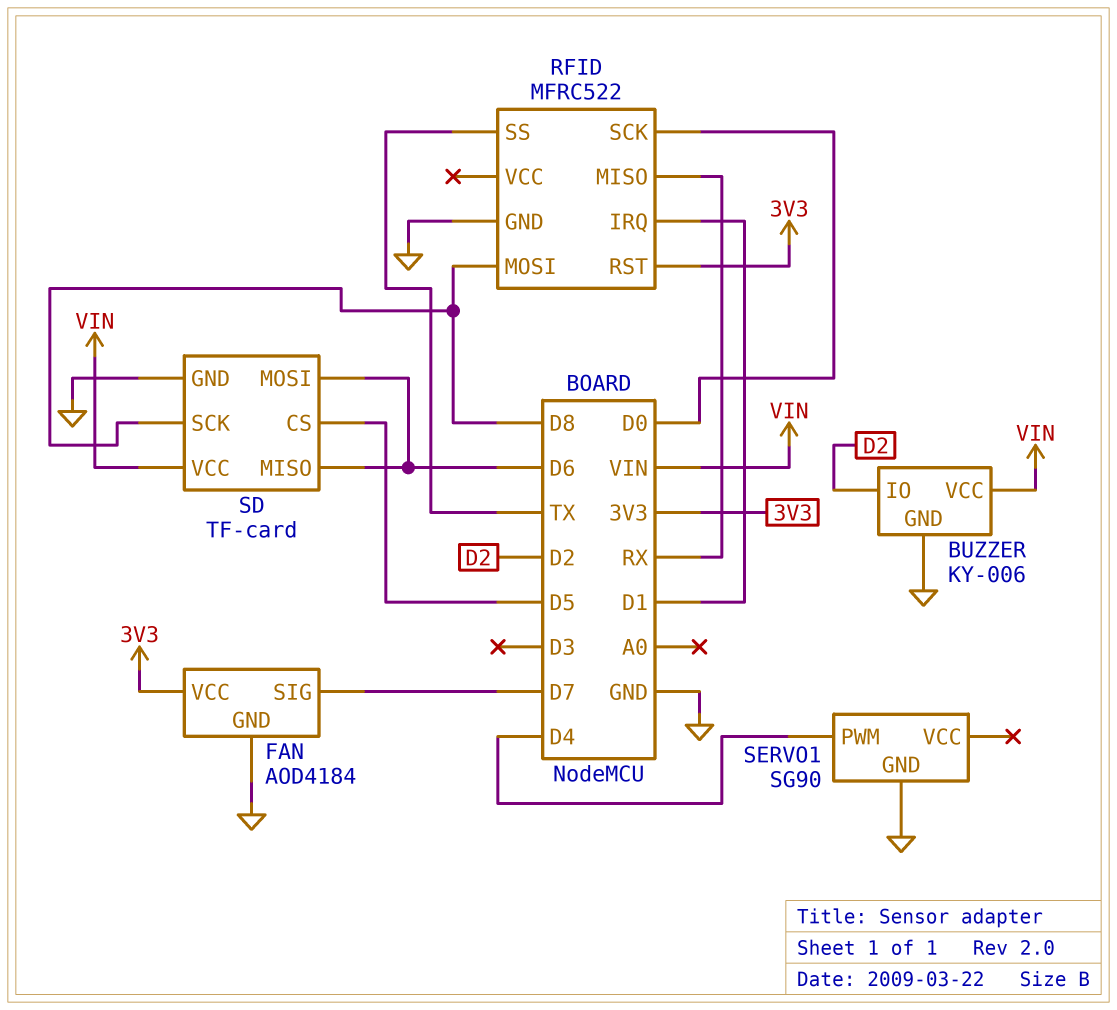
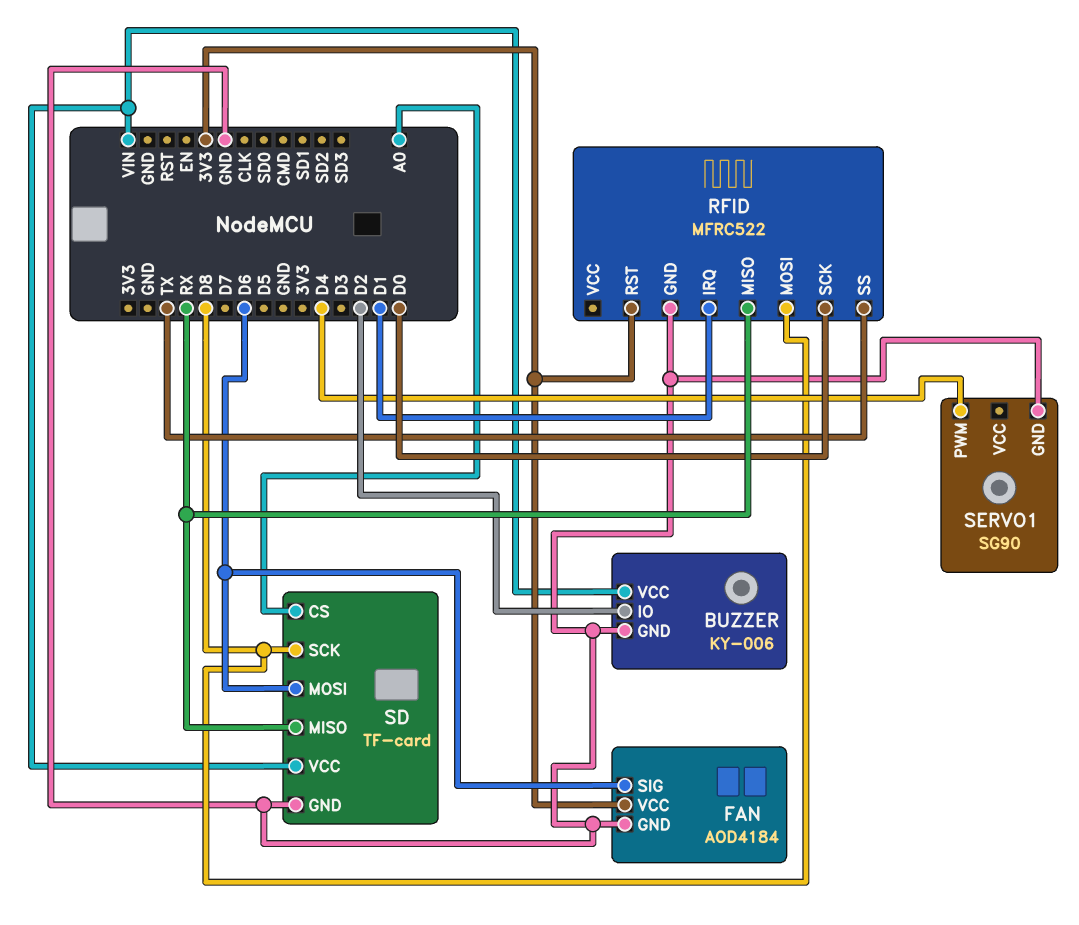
FAN pin SIG: D7 -> D6
SD pin CS: D5 -> A0
SD pin MISO: D6 -> RX

